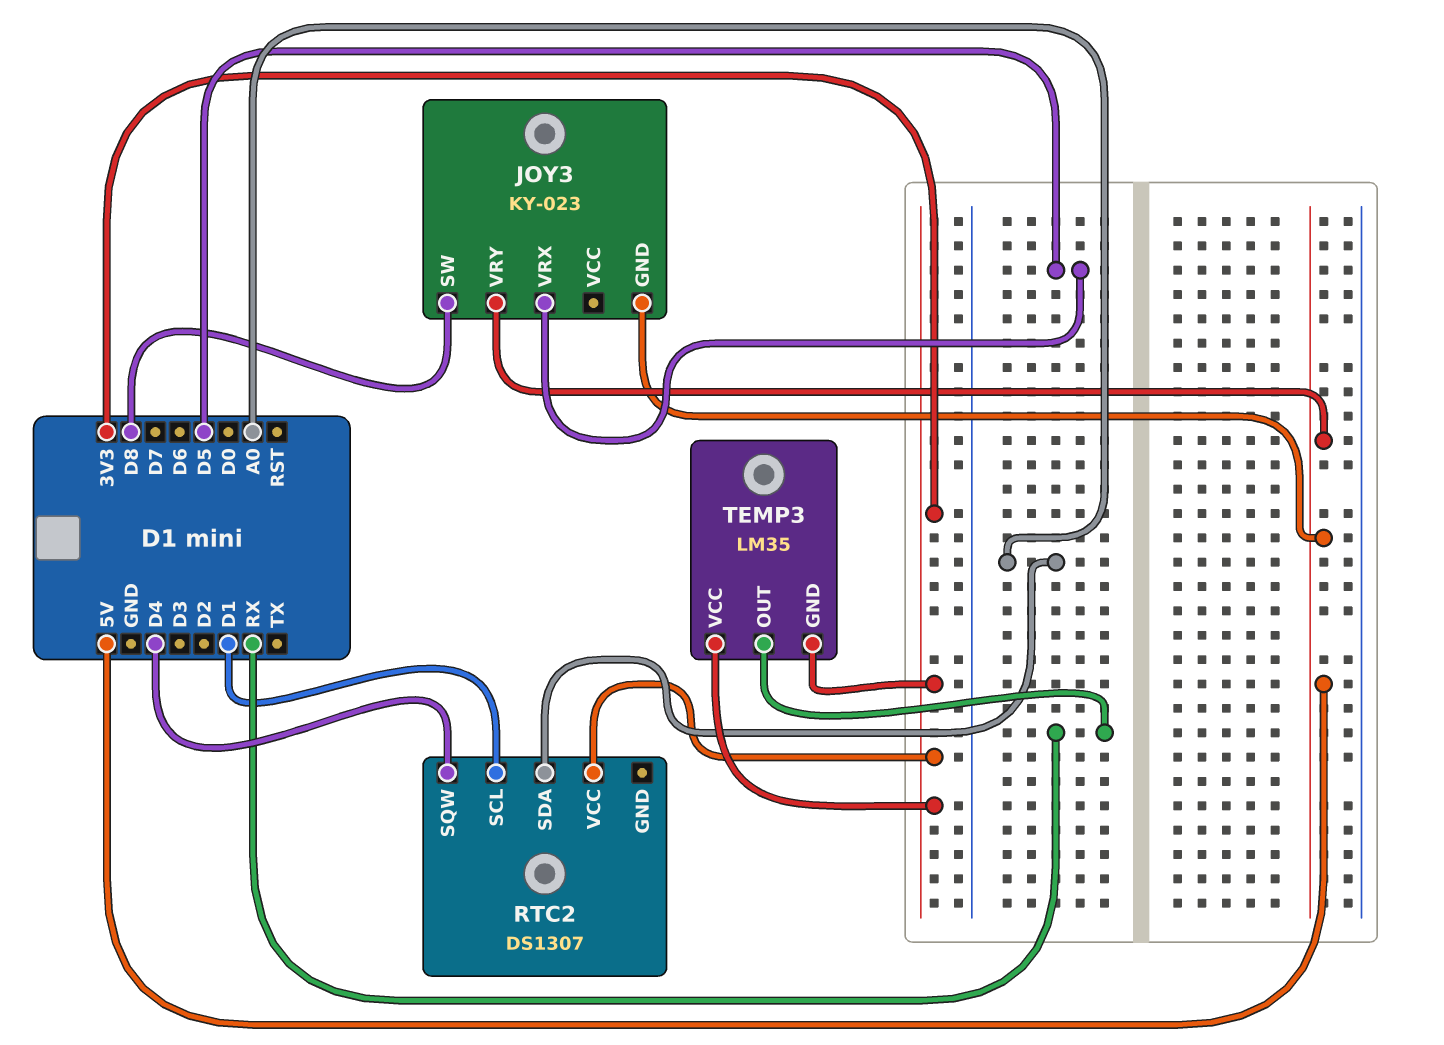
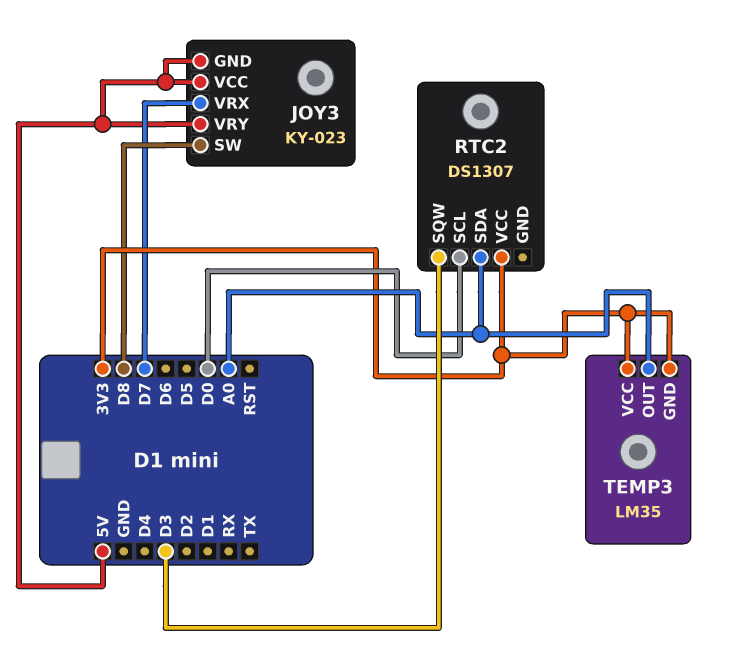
JOY3 pin VCC: none -> 5V
JOY3 pin VRX: D5 -> D7
RTC2 pin SCL: D1 -> D0
RTC2 pin SQW: D4 -> D3
TEMP3 pin OUT: RX -> A0

